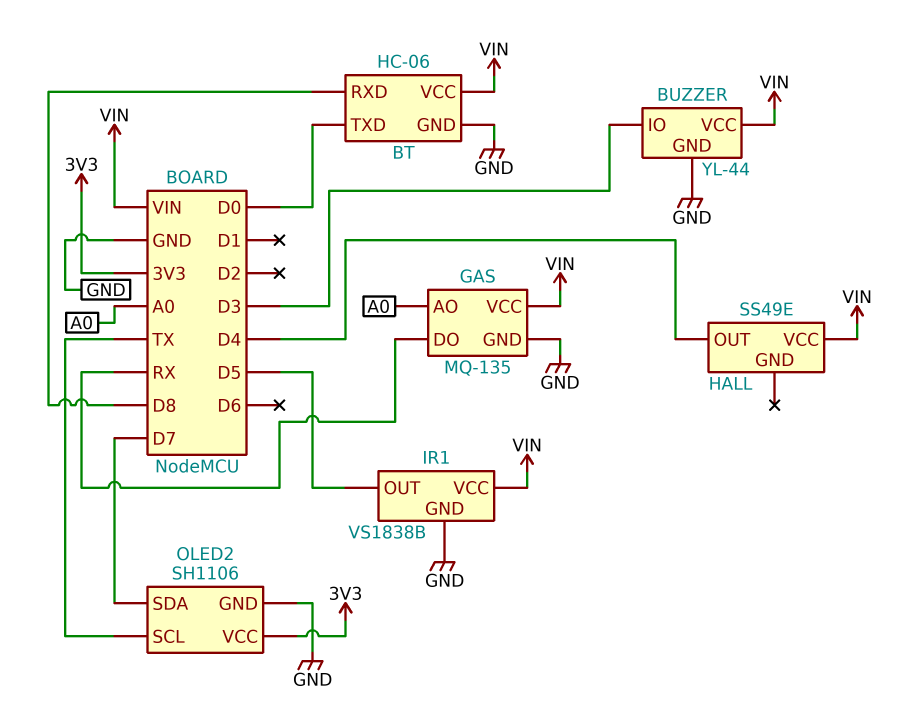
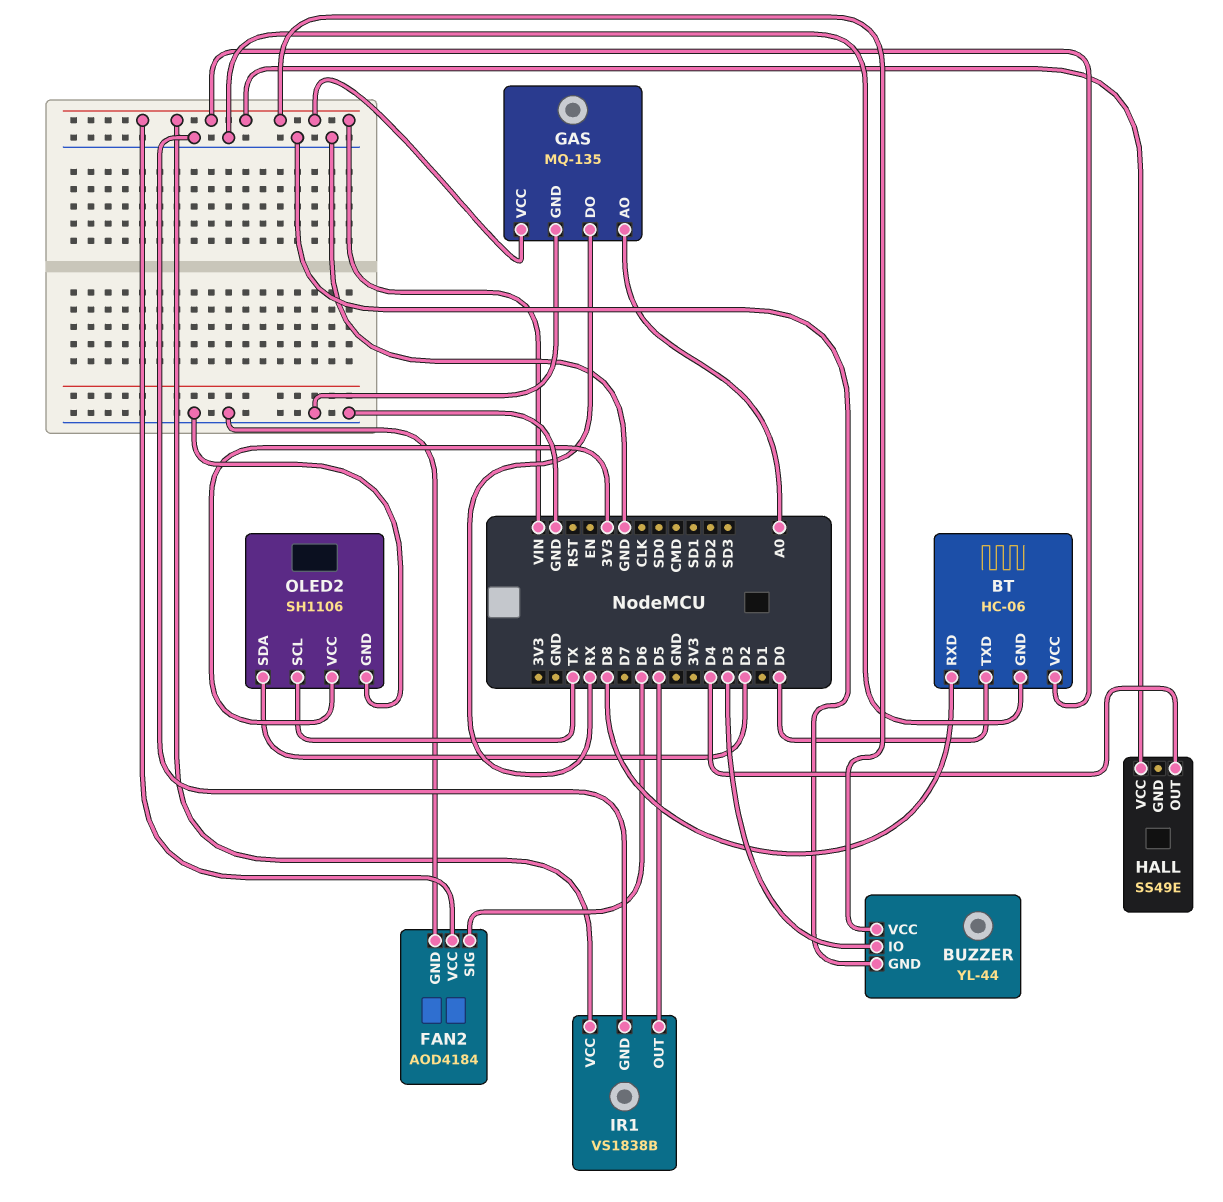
FAN2: none -> AOD4184
FAN2 pin GND: none -> GND
FAN2 pin SIG: none -> D6
FAN2 pin VCC: none -> VIN
OLED2 pin SDA: D7 -> D2

